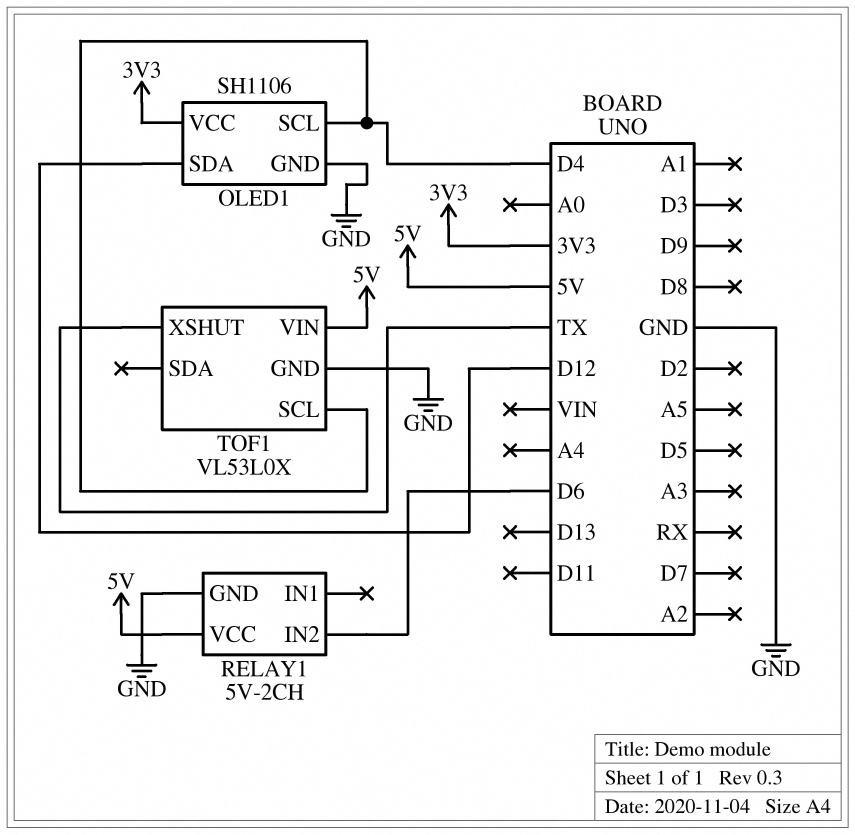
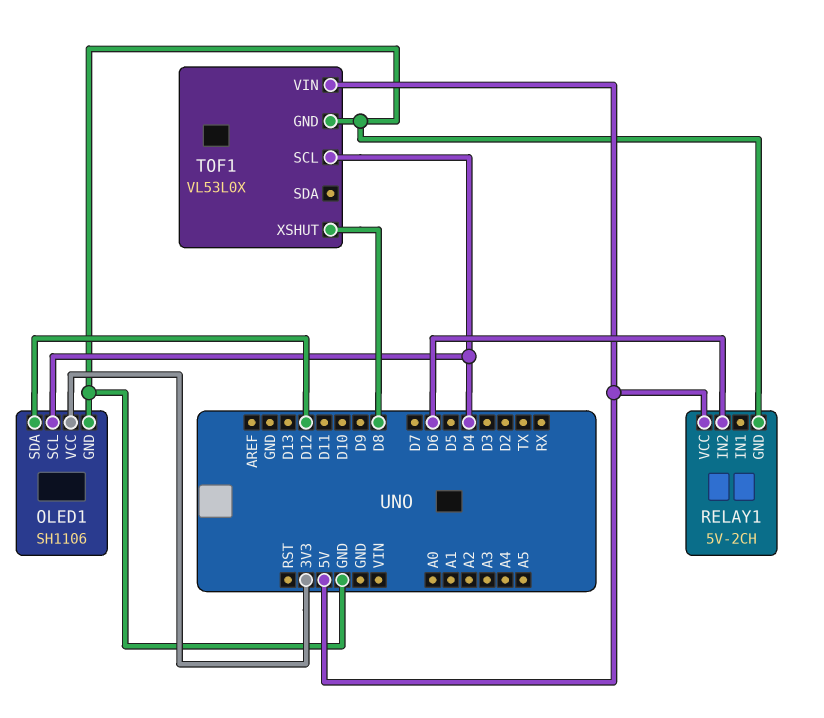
TOF1 pin XSHUT: TX -> D8

